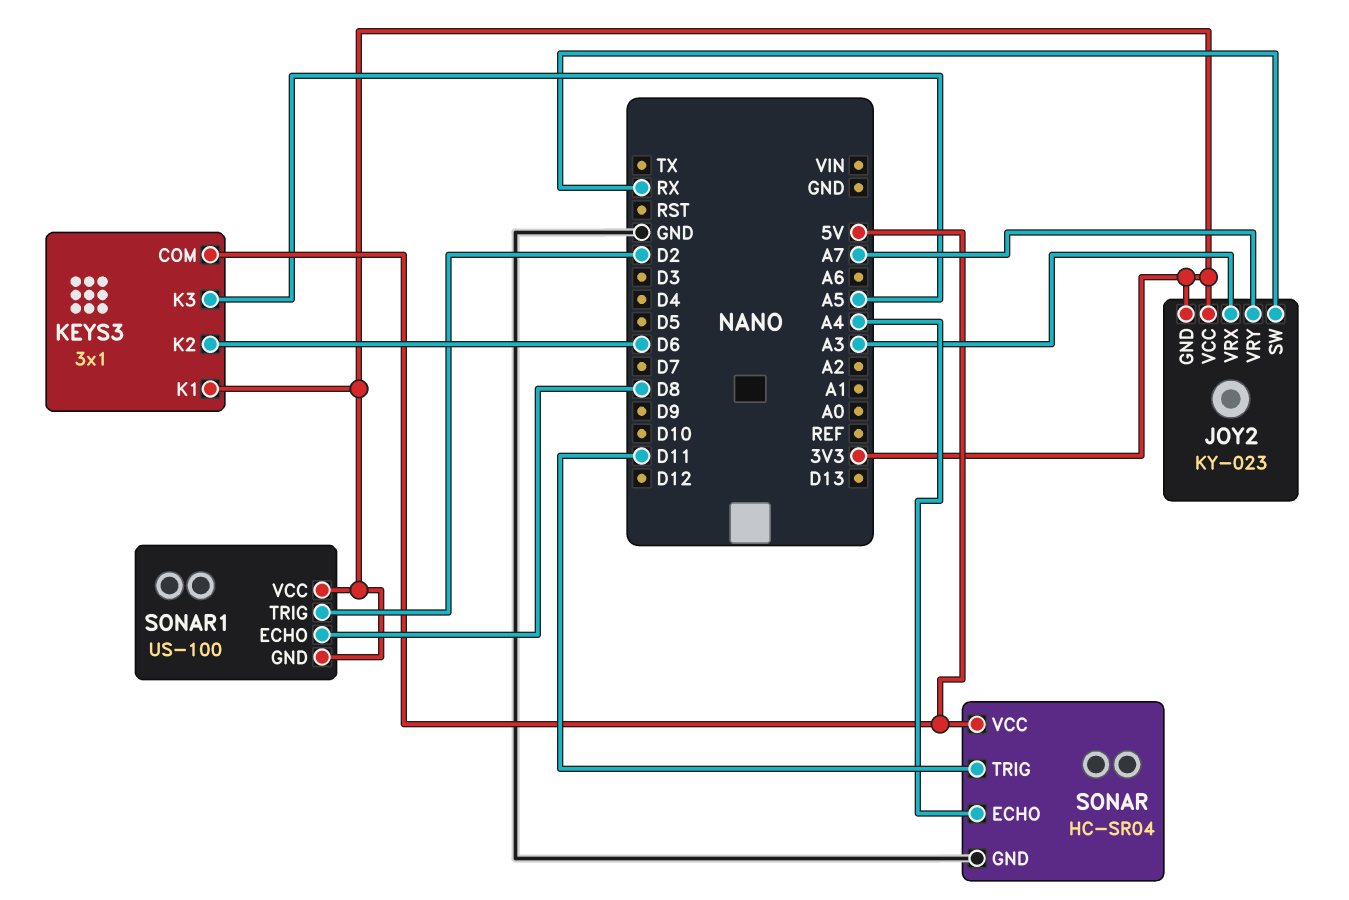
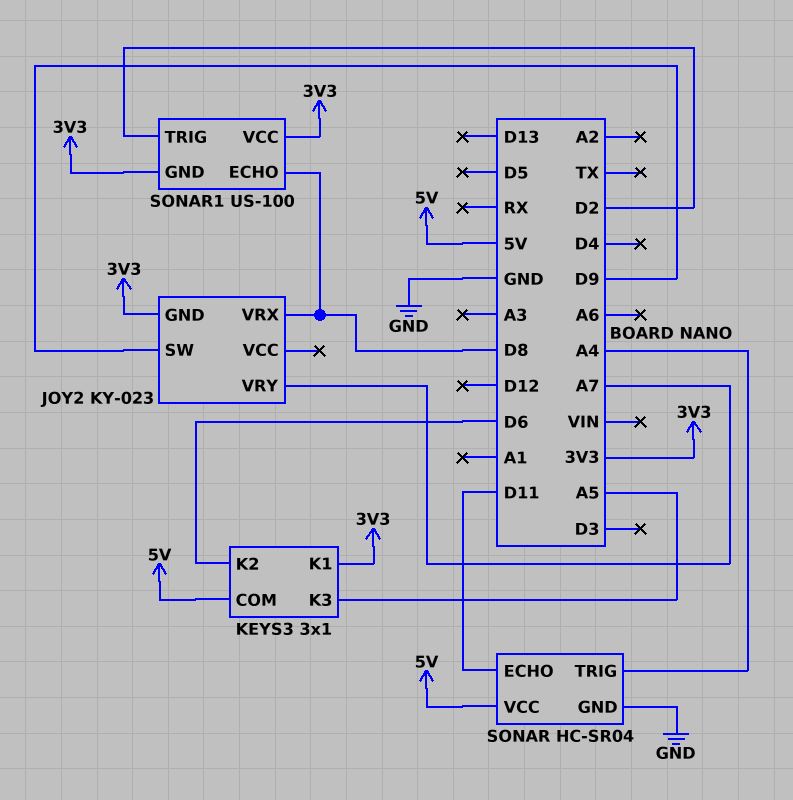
JOY2 pin SW: RX -> D9
JOY2 pin VCC: 3V3 -> none
JOY2 pin VRX: A3 -> D8
SONAR pin ECHO: A4 -> D11
SONAR pin TRIG: D11 -> A4

